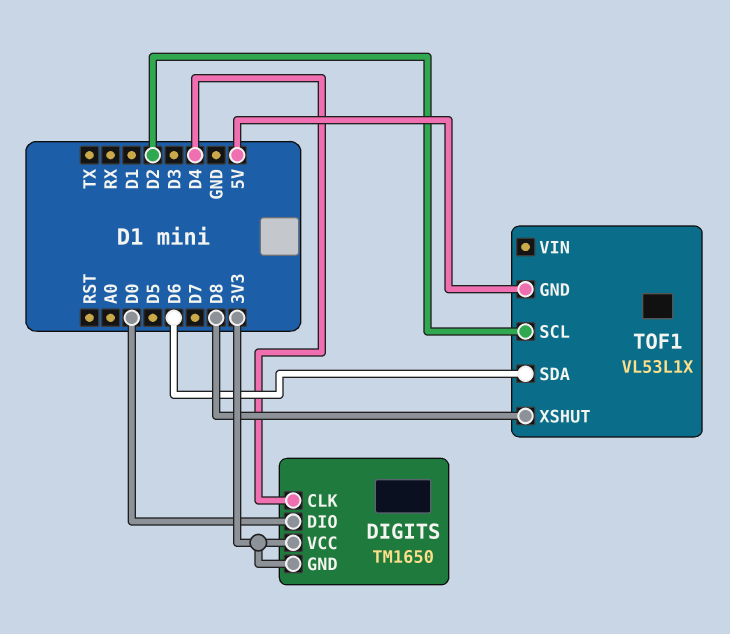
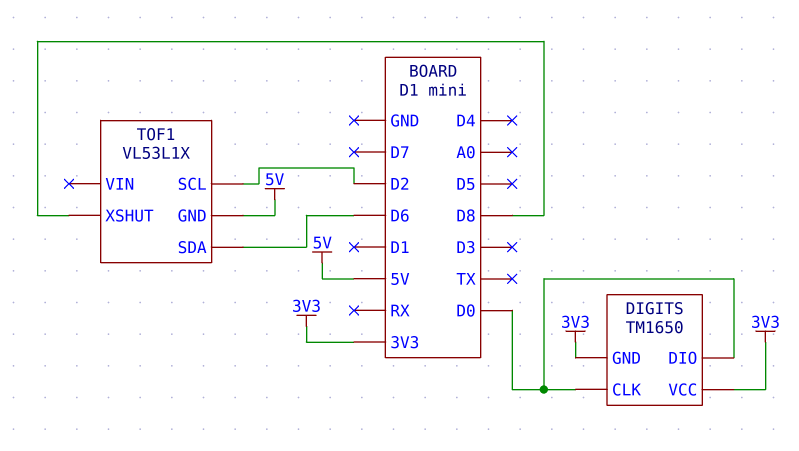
DIGITS pin CLK: D4 -> D0

